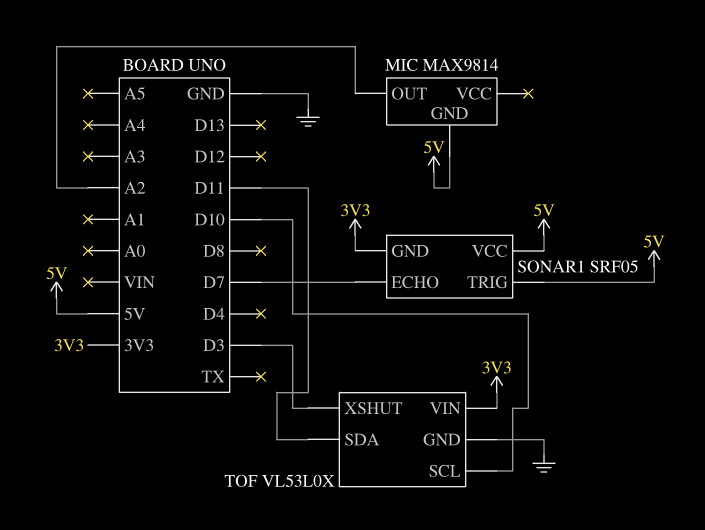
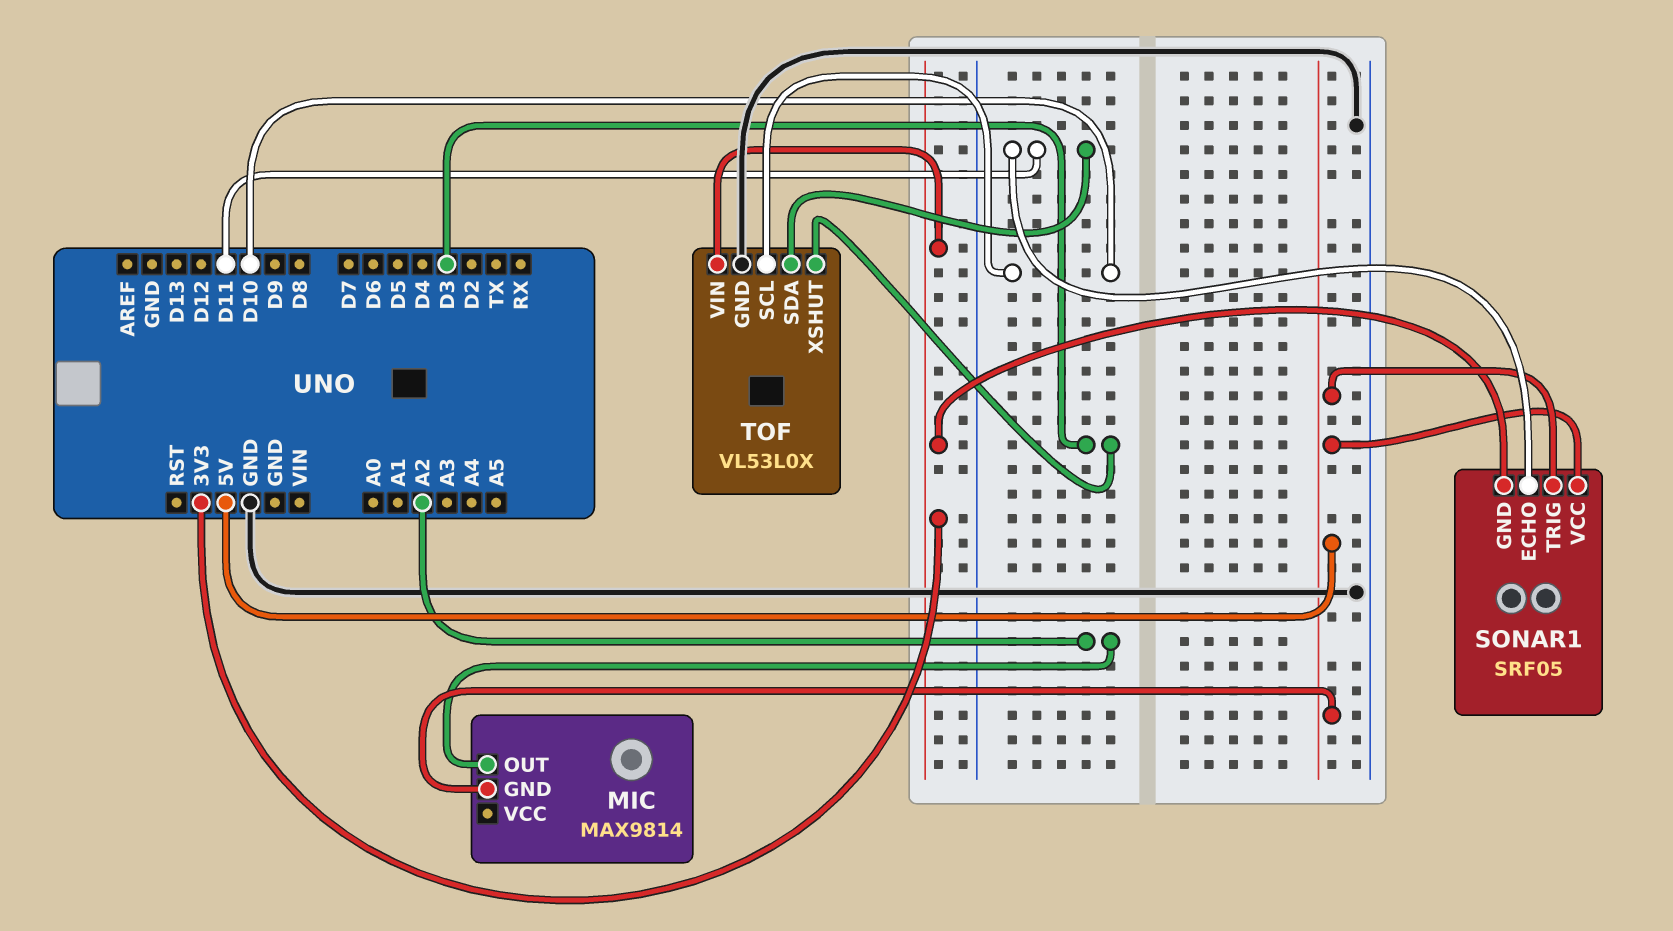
SONAR1 pin ECHO: D7 -> D11

